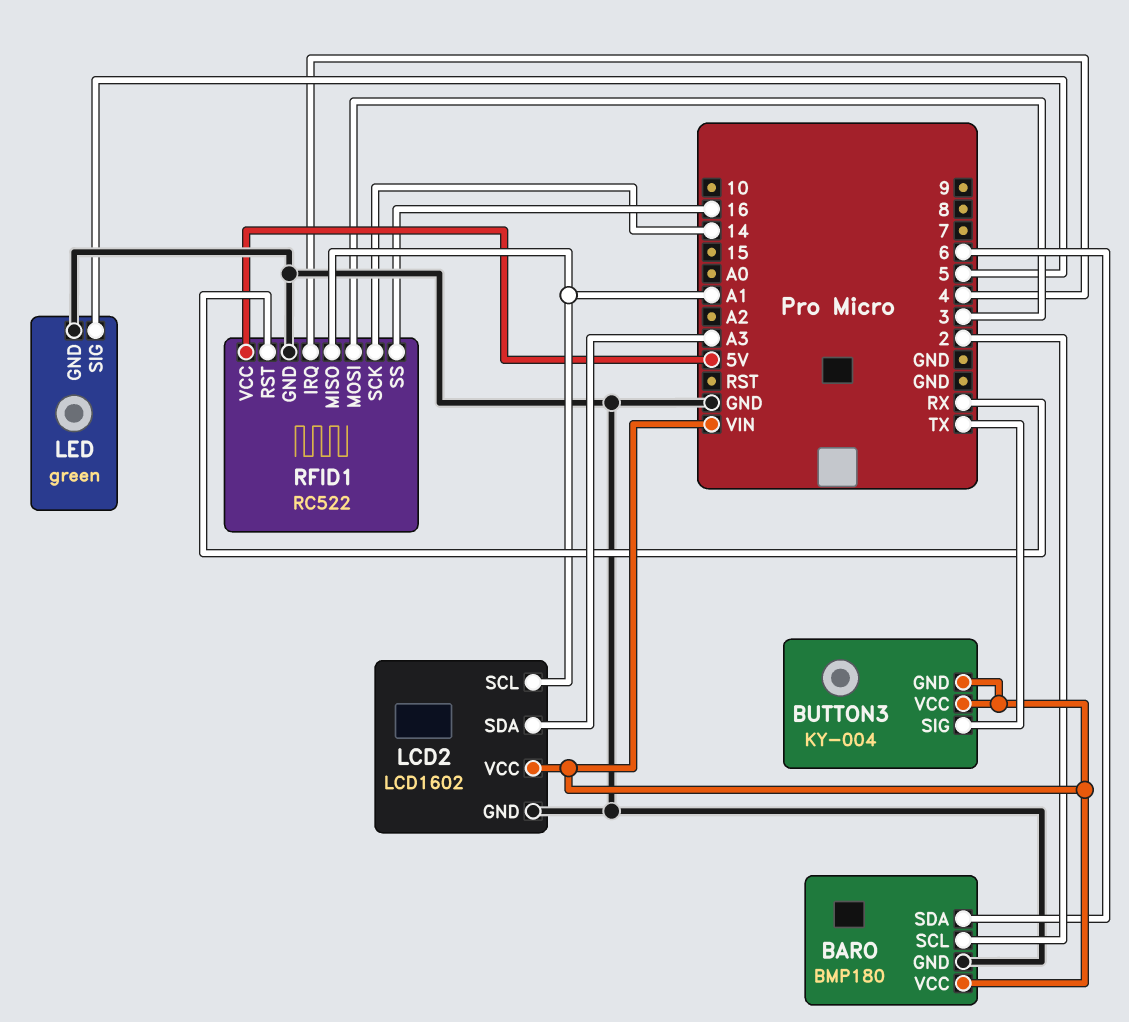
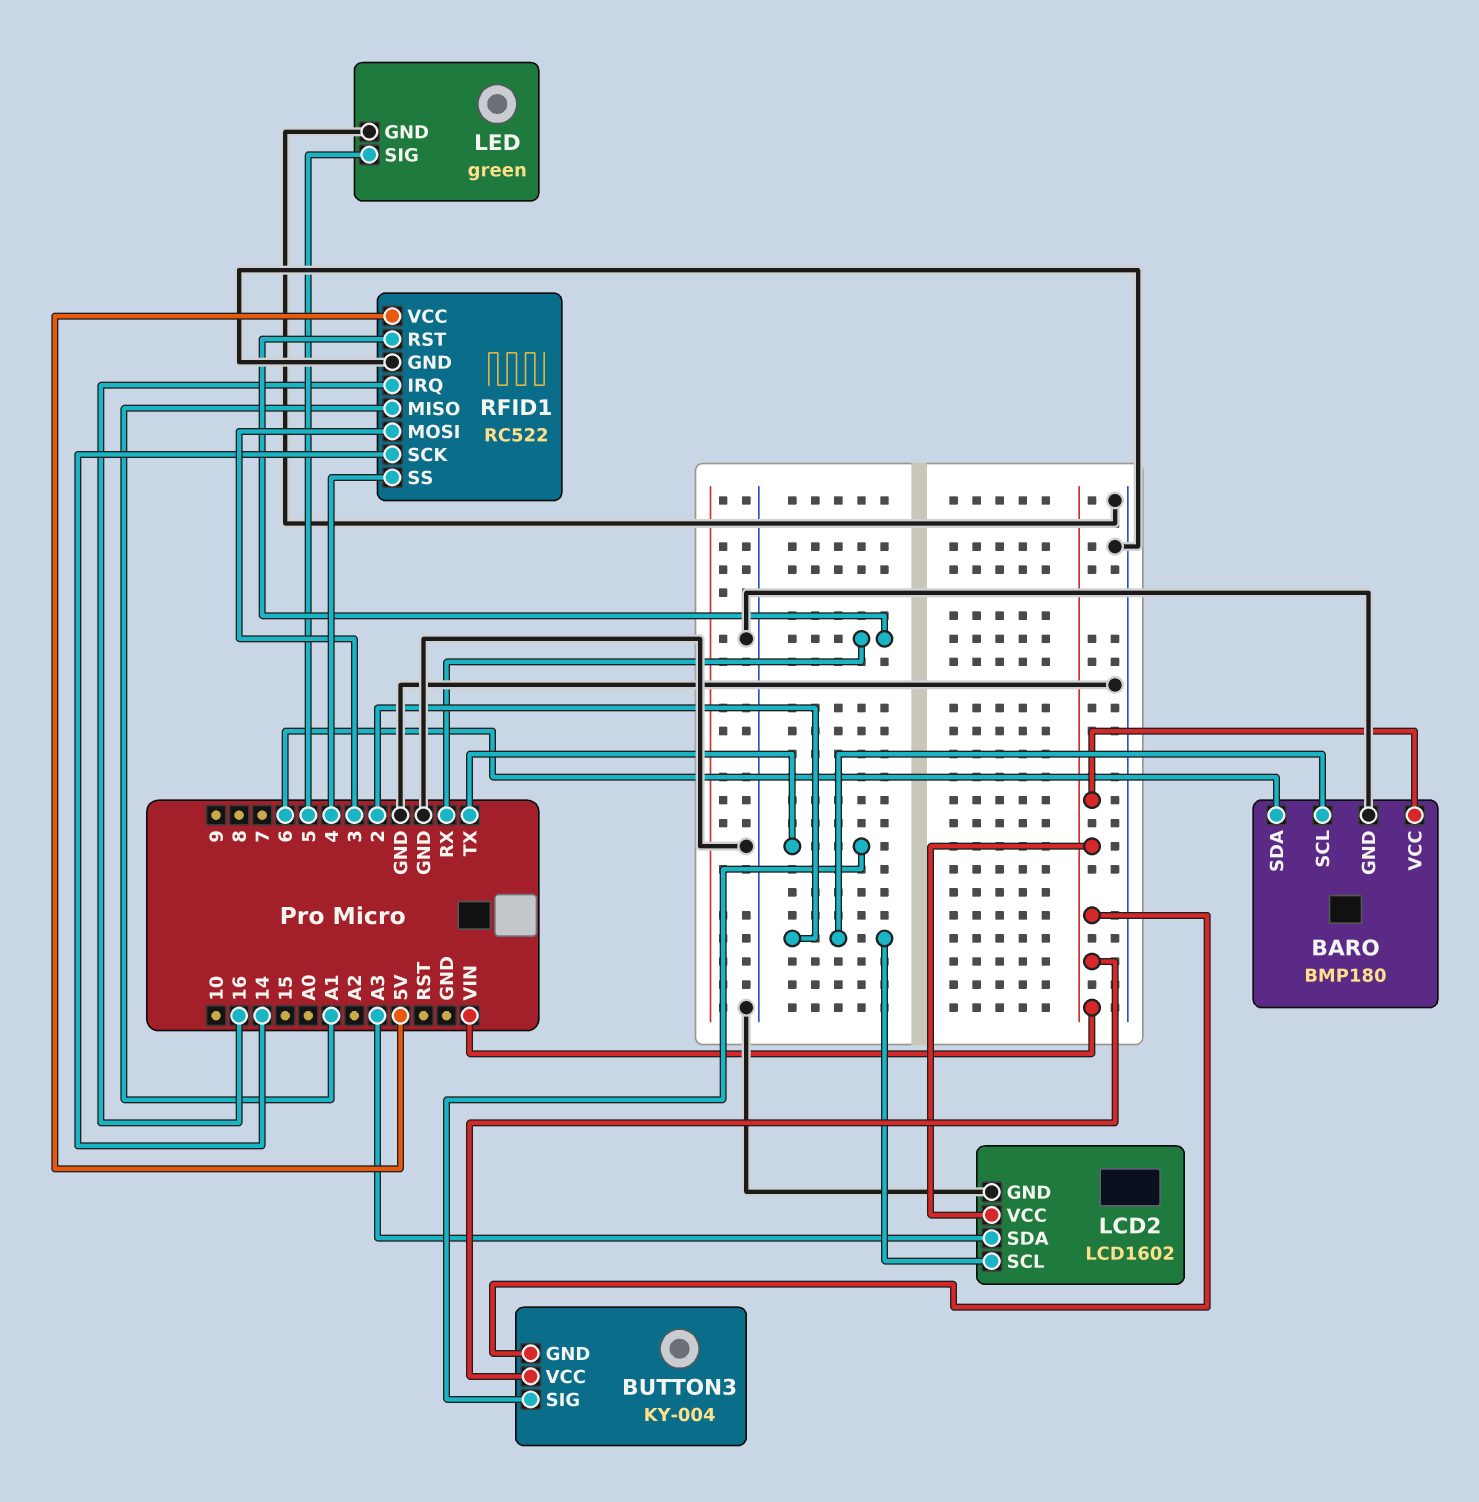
LCD2 pin SCL: A1 -> 2
RFID1 pin IRQ: 4 -> 16
RFID1 pin SS: 16 -> 4

